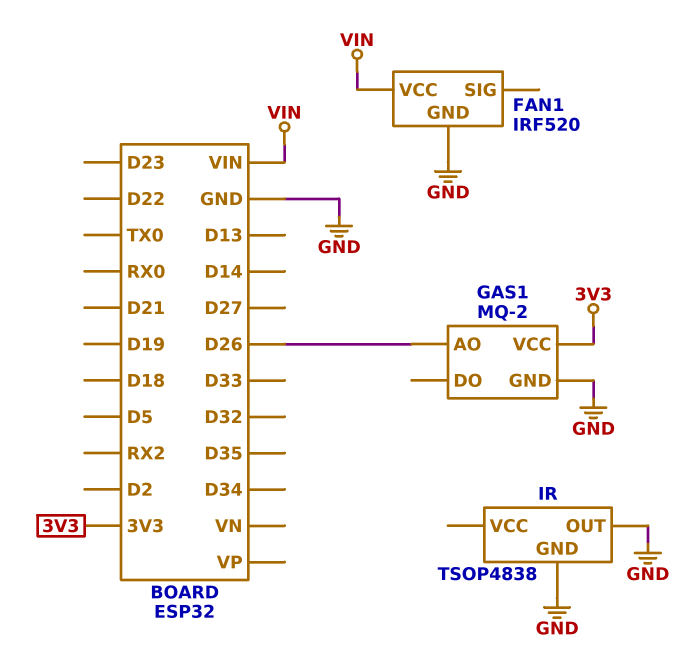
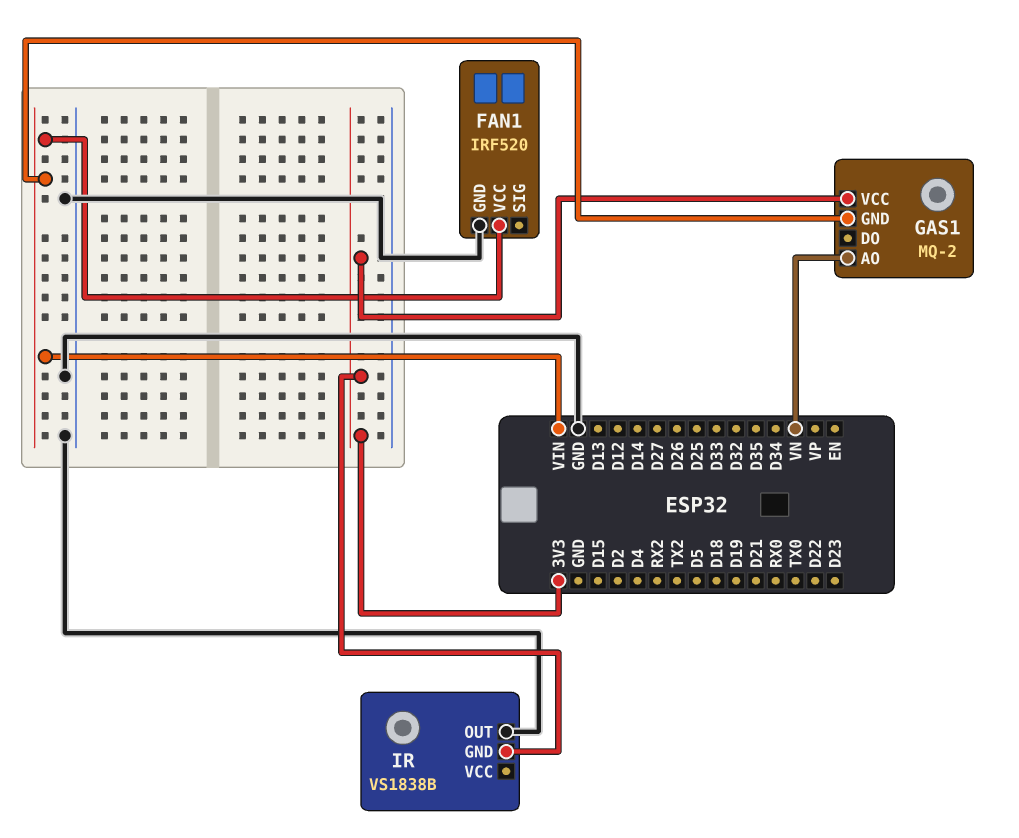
GAS1 pin AO: D26 -> VN
GAS1 pin GND: GND -> VIN
IR: TSOP4838 -> VS1838B
IR pin GND: GND -> 3V3

